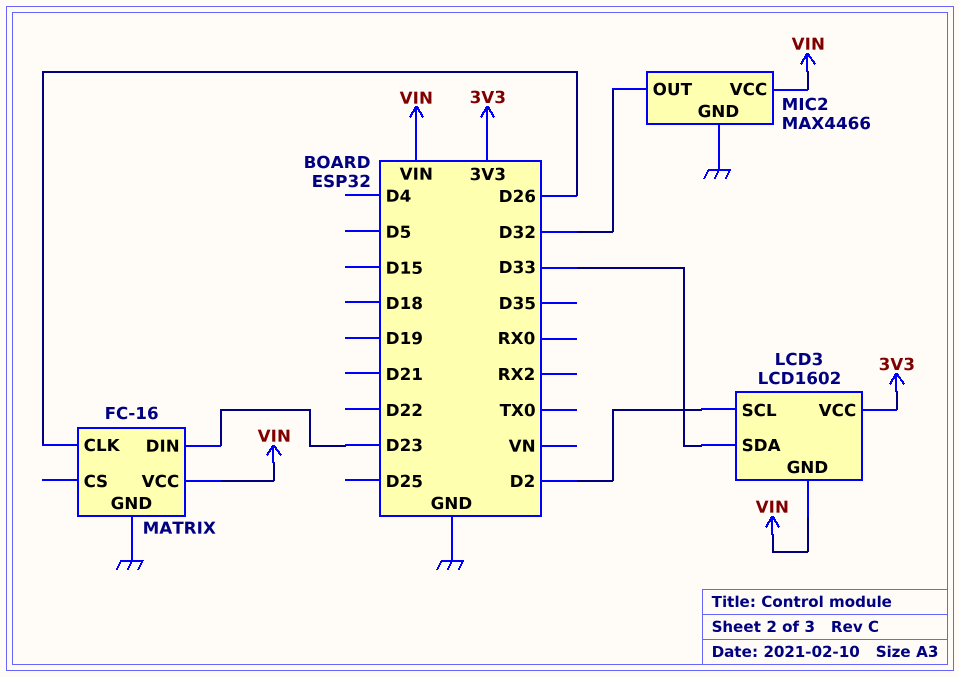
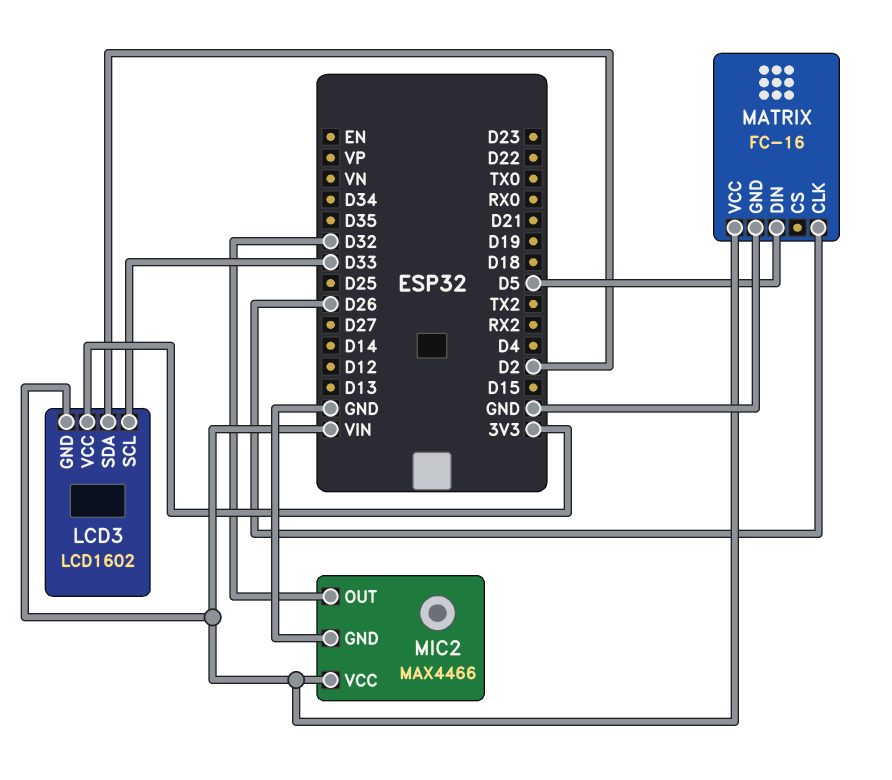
LCD3 pin SCL: D2 -> D33
LCD3 pin SDA: D33 -> D2
MATRIX pin DIN: D23 -> D5

